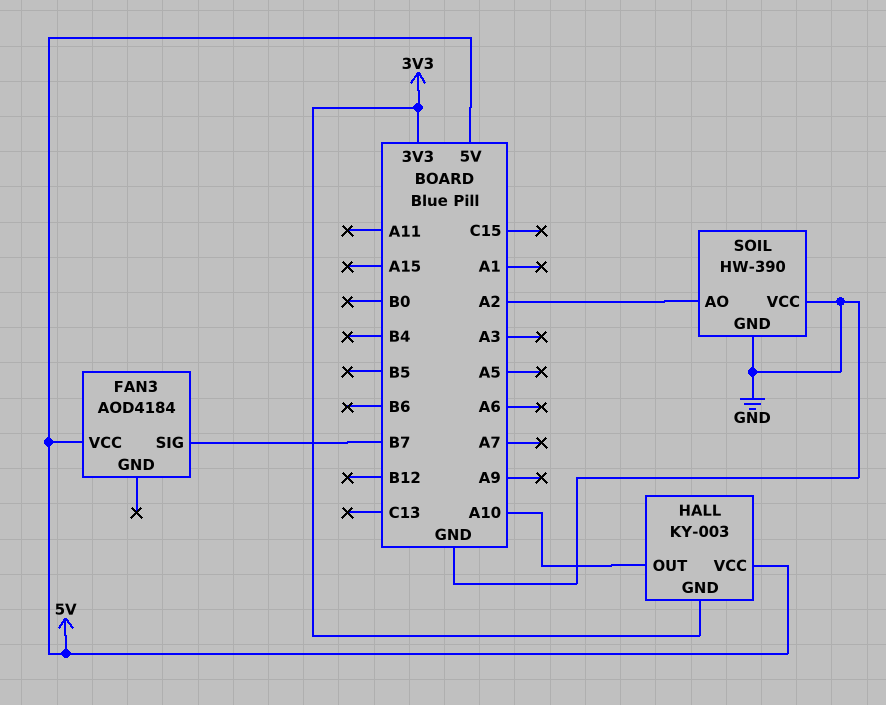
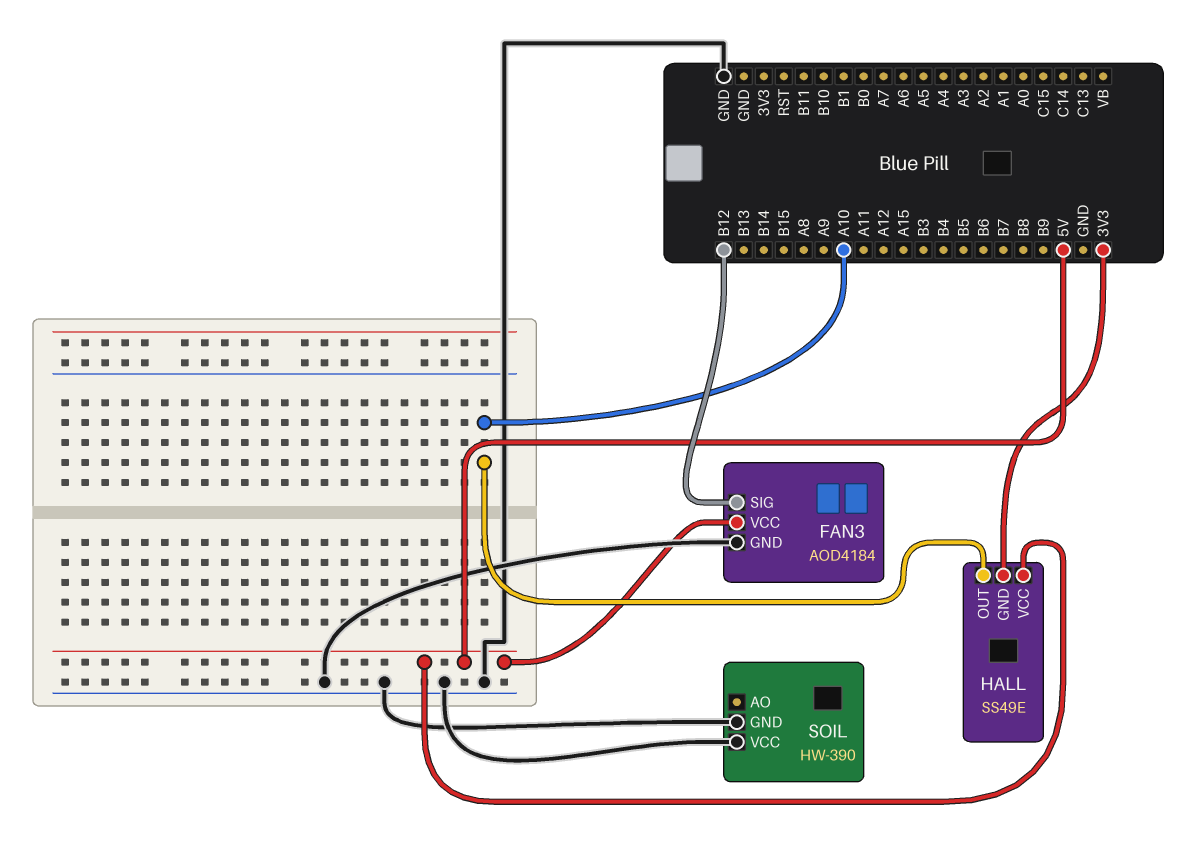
FAN3 pin GND: none -> GND
FAN3 pin SIG: B7 -> B12
HALL: KY-003 -> SS49E
SOIL pin AO: A2 -> none

